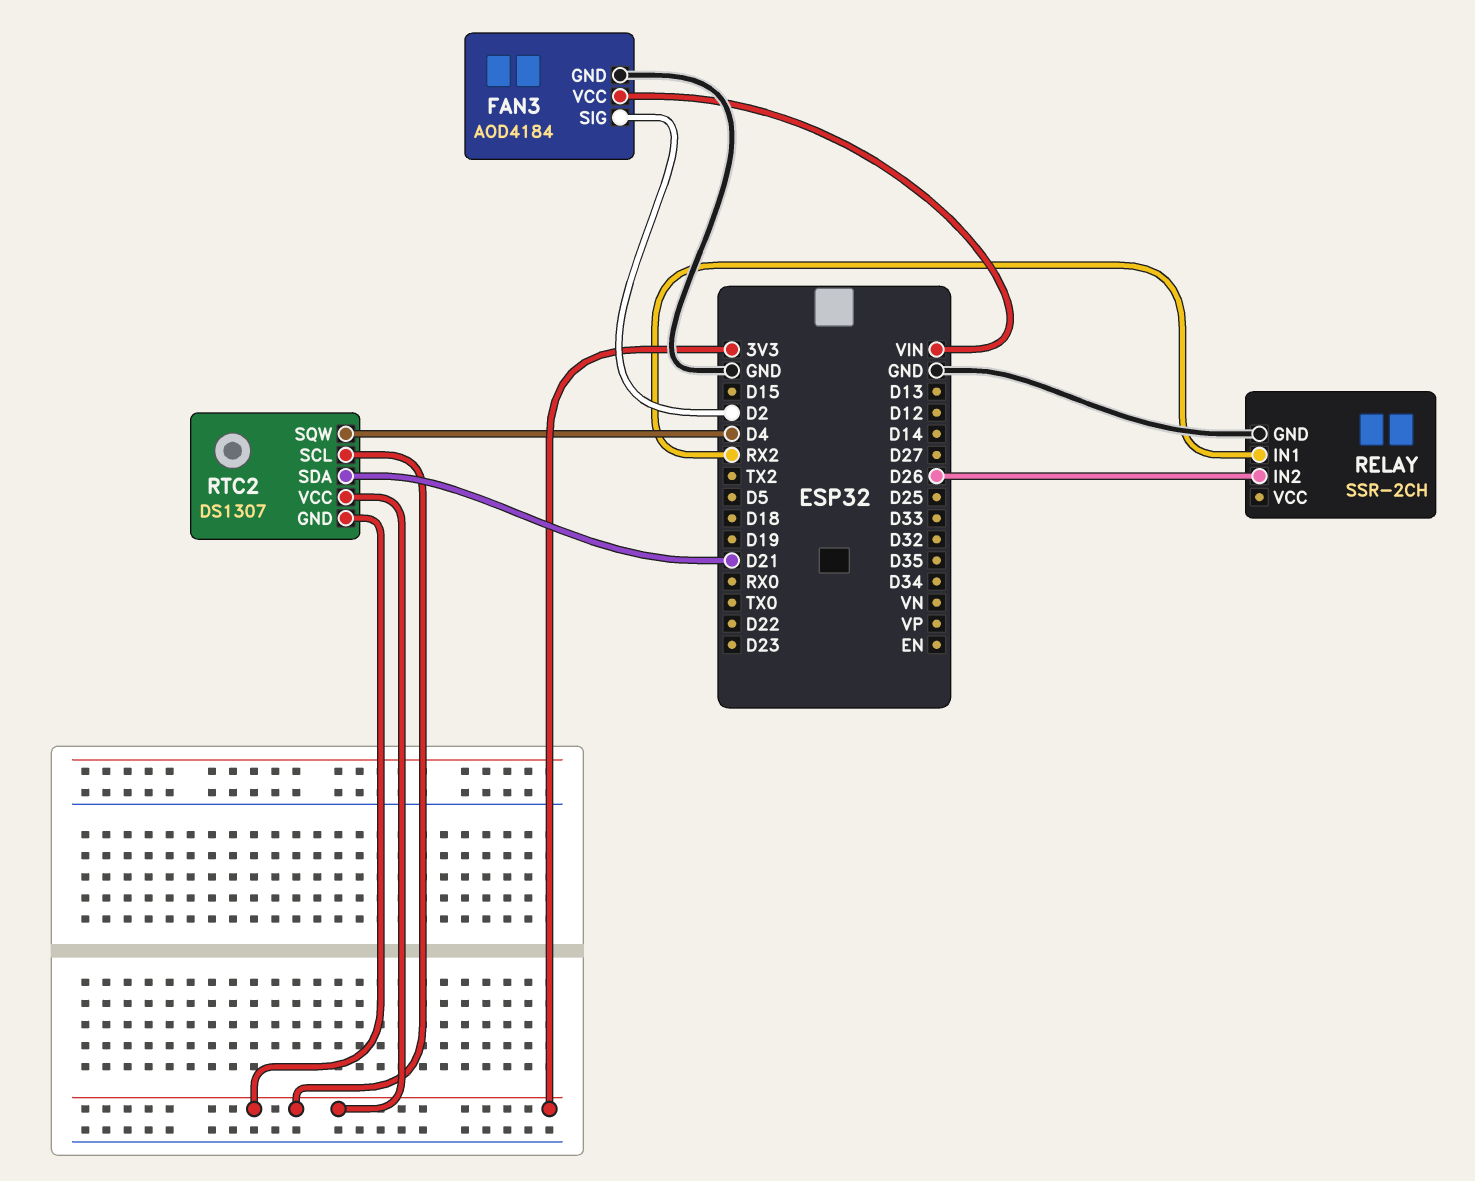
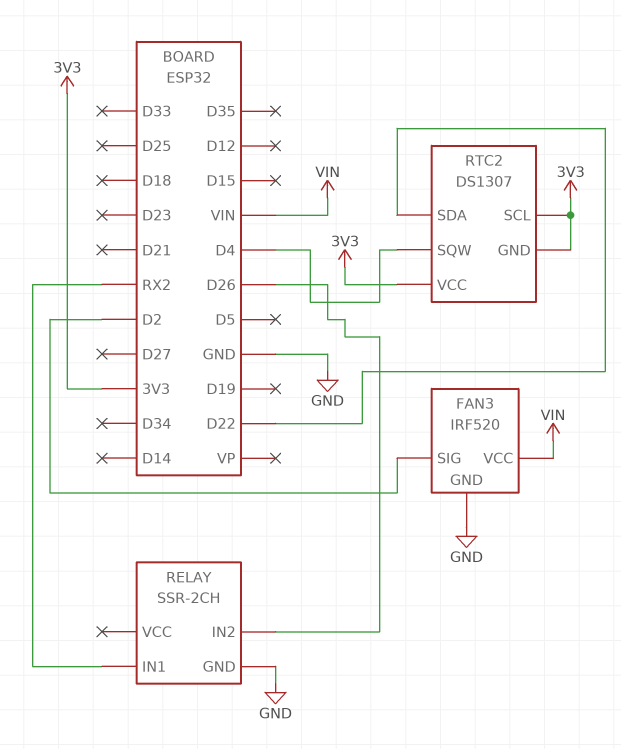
FAN3: AOD4184 -> IRF520
RTC2 pin SDA: D21 -> D22

